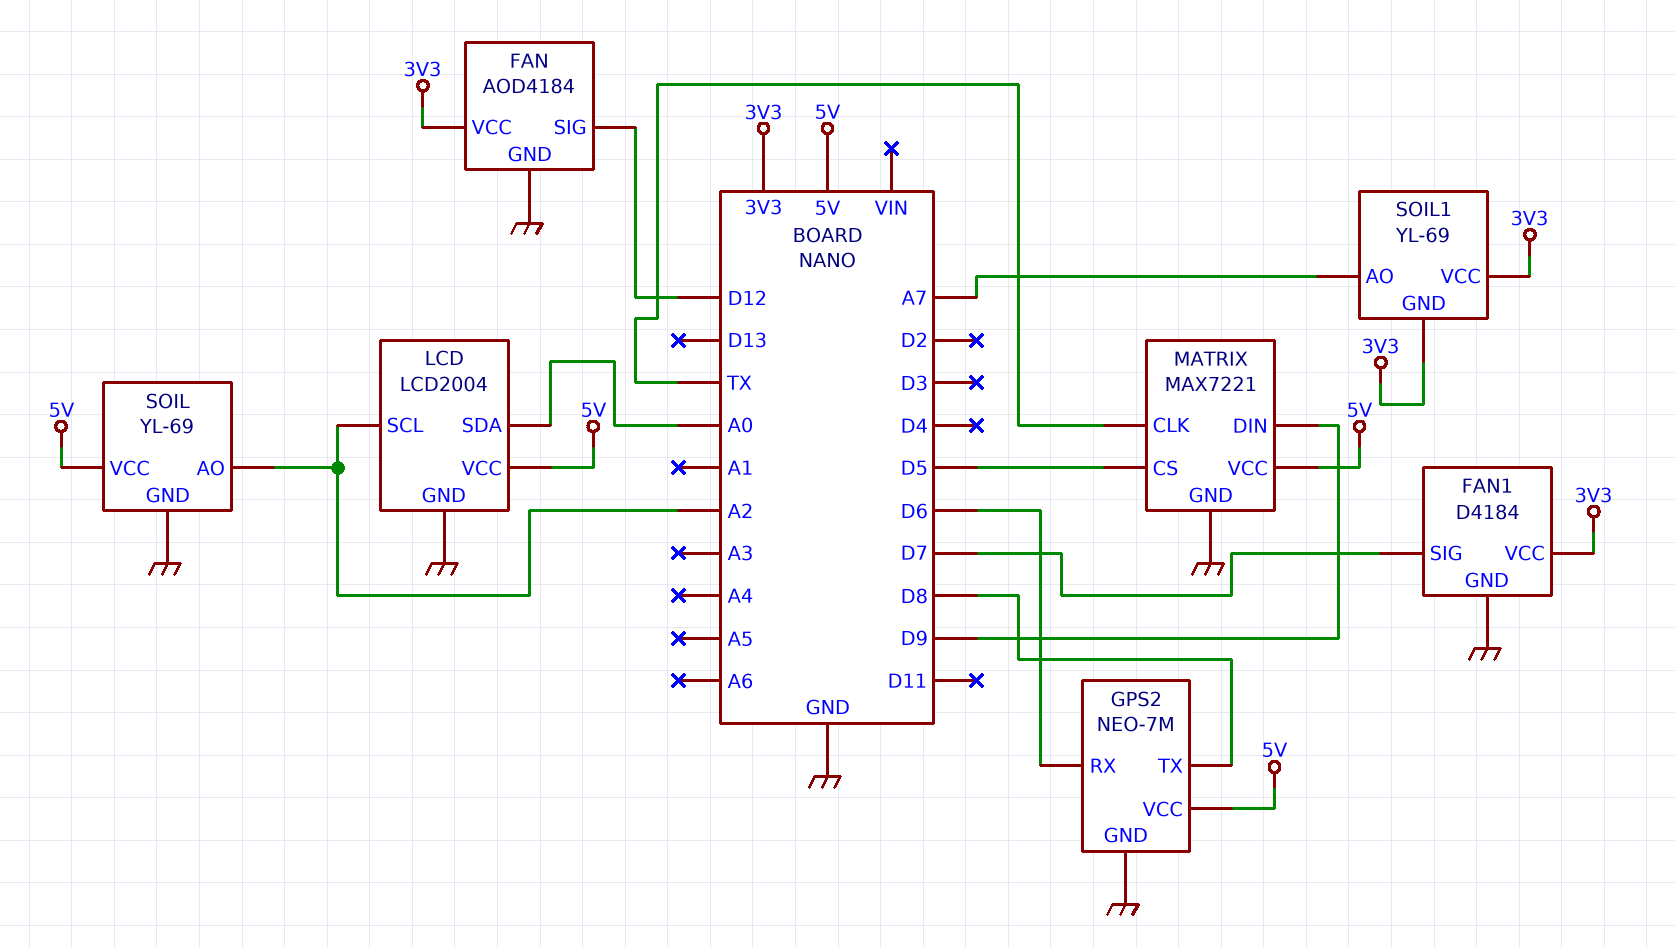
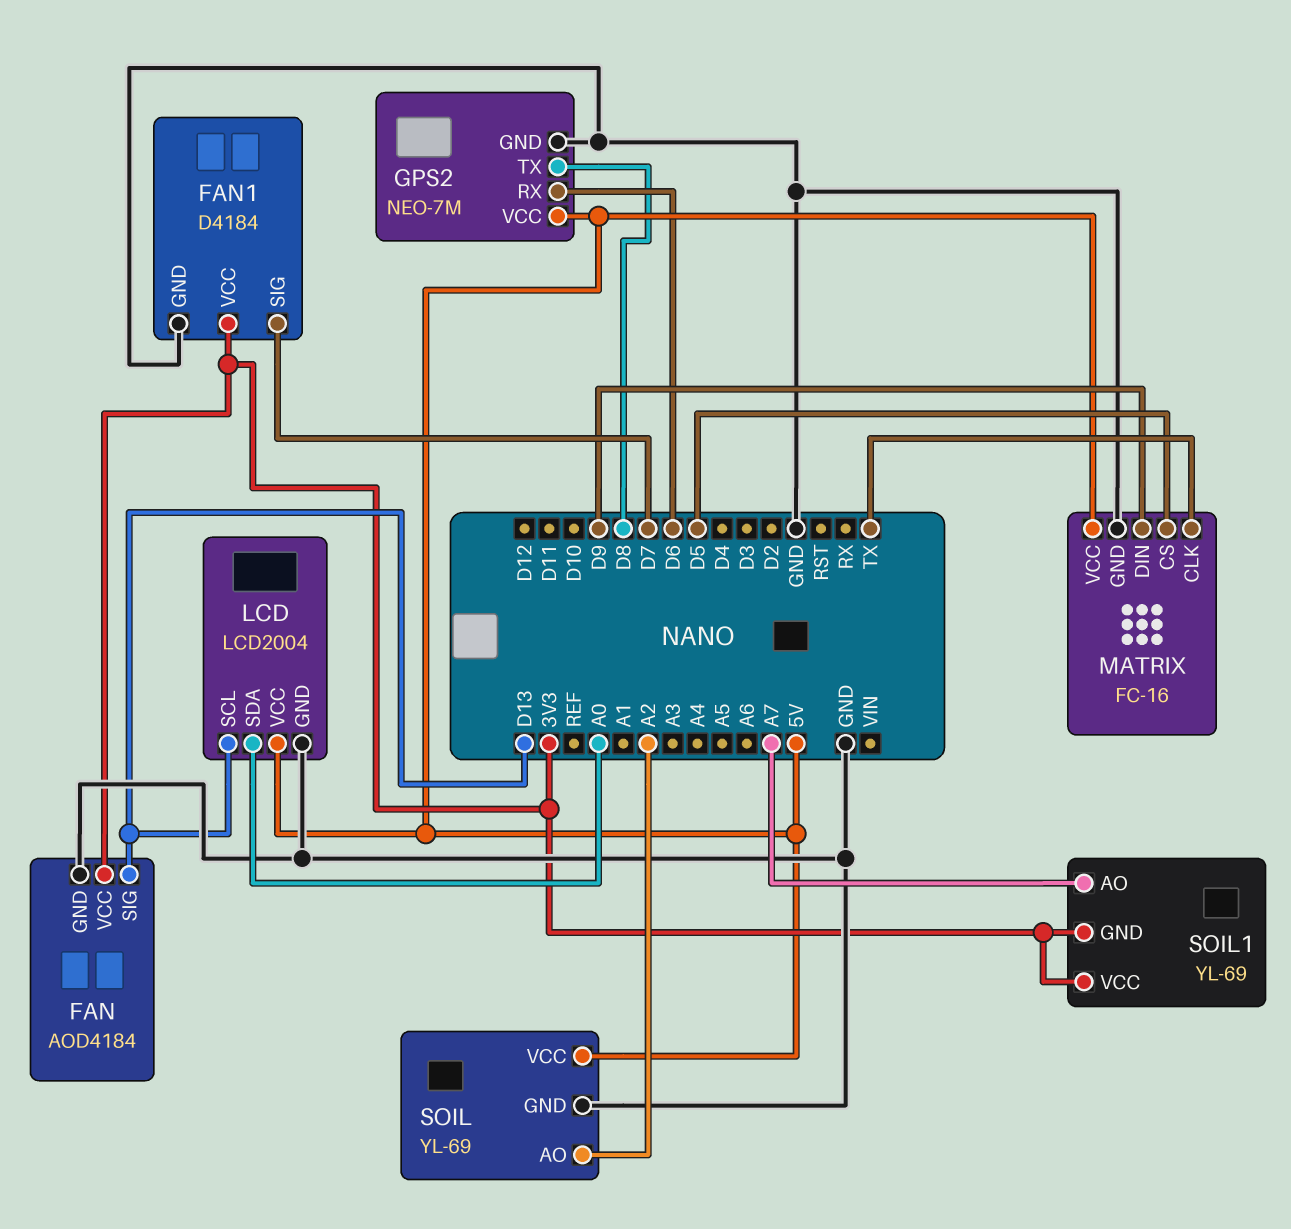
FAN pin SIG: D12 -> D13
LCD pin SCL: A2 -> D13
MATRIX: MAX7221 -> FC-16

